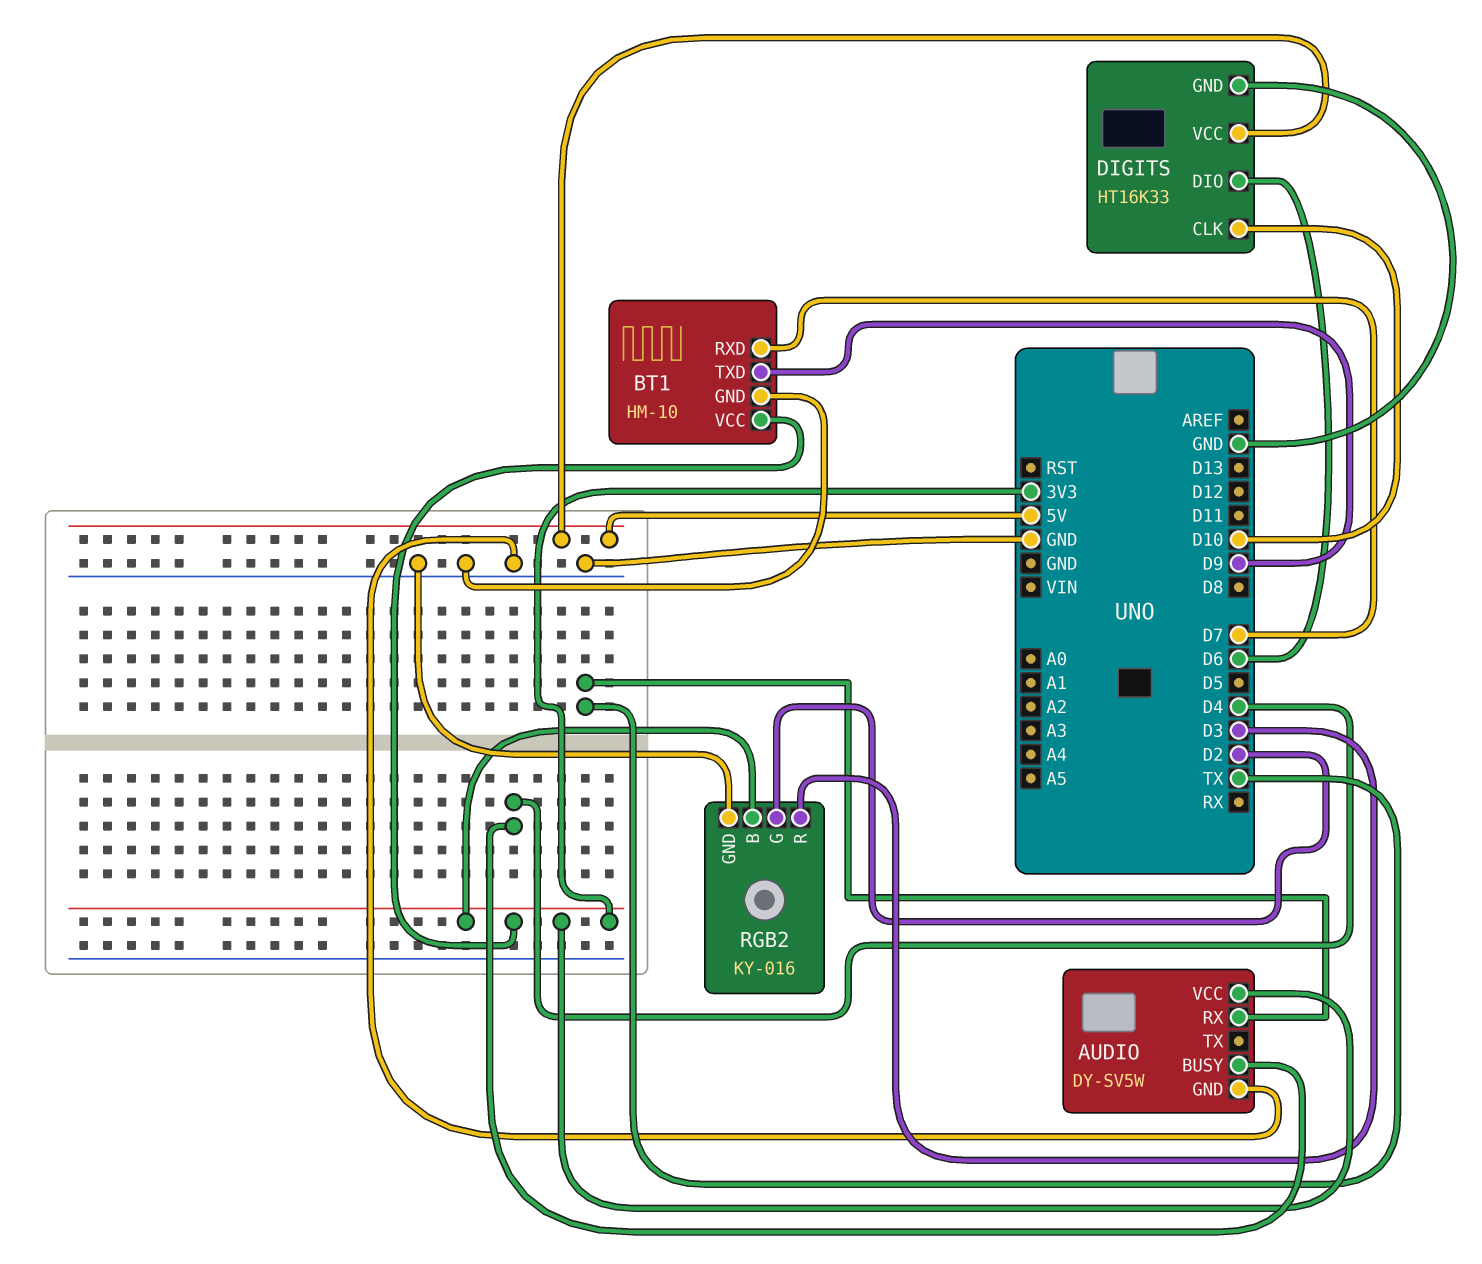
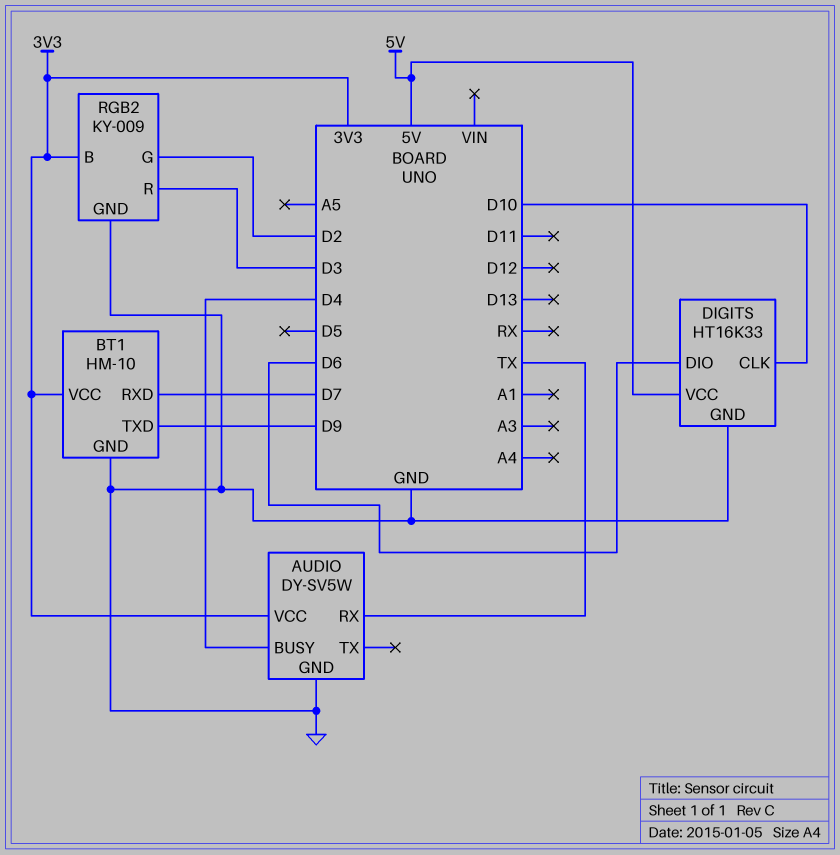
RGB2: KY-016 -> KY-009

